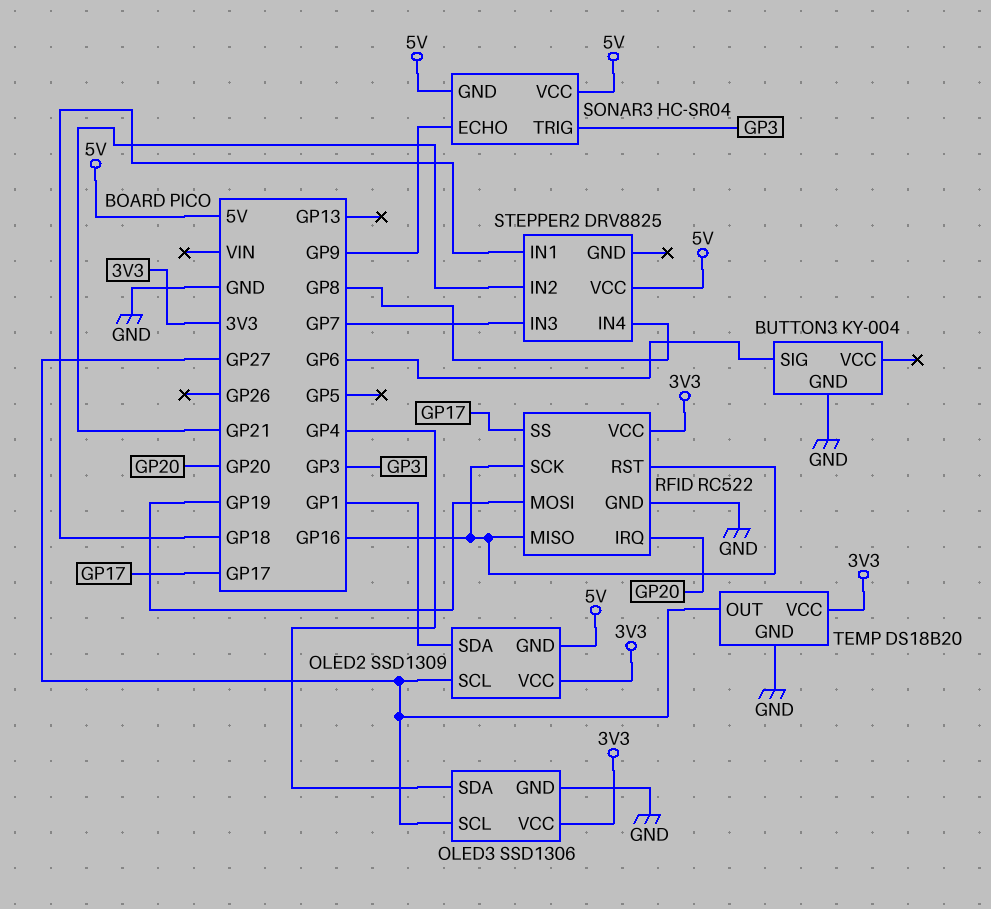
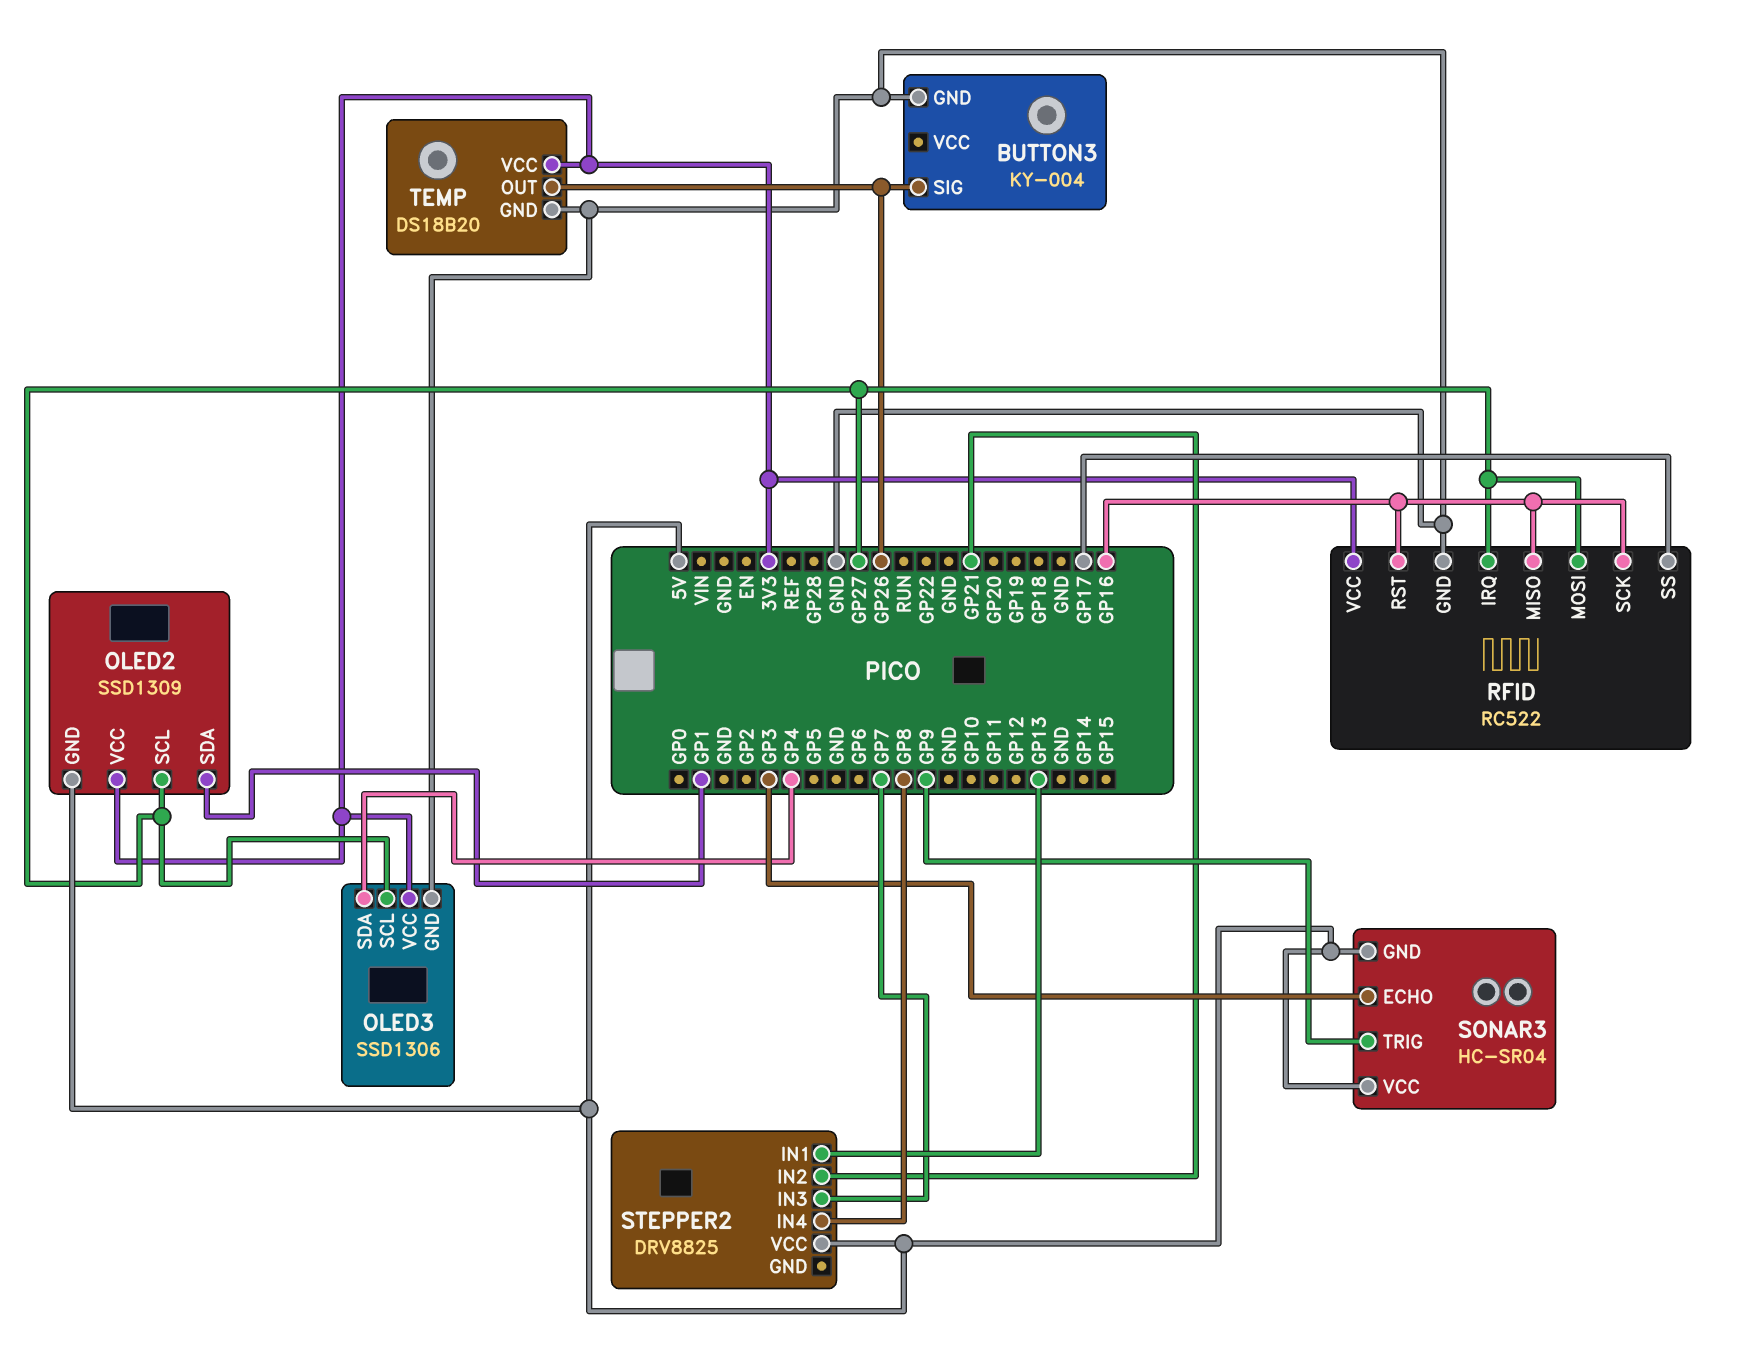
BUTTON3 pin SIG: GP6 -> GP26
RFID pin IRQ: GP20 -> GP27
RFID pin MOSI: GP19 -> GP27
SONAR3 pin ECHO: GP9 -> GP3
SONAR3 pin TRIG: GP3 -> GP9
STEPPER2 pin IN1: GP18 -> GP13
TEMP pin OUT: GP27 -> GP26

